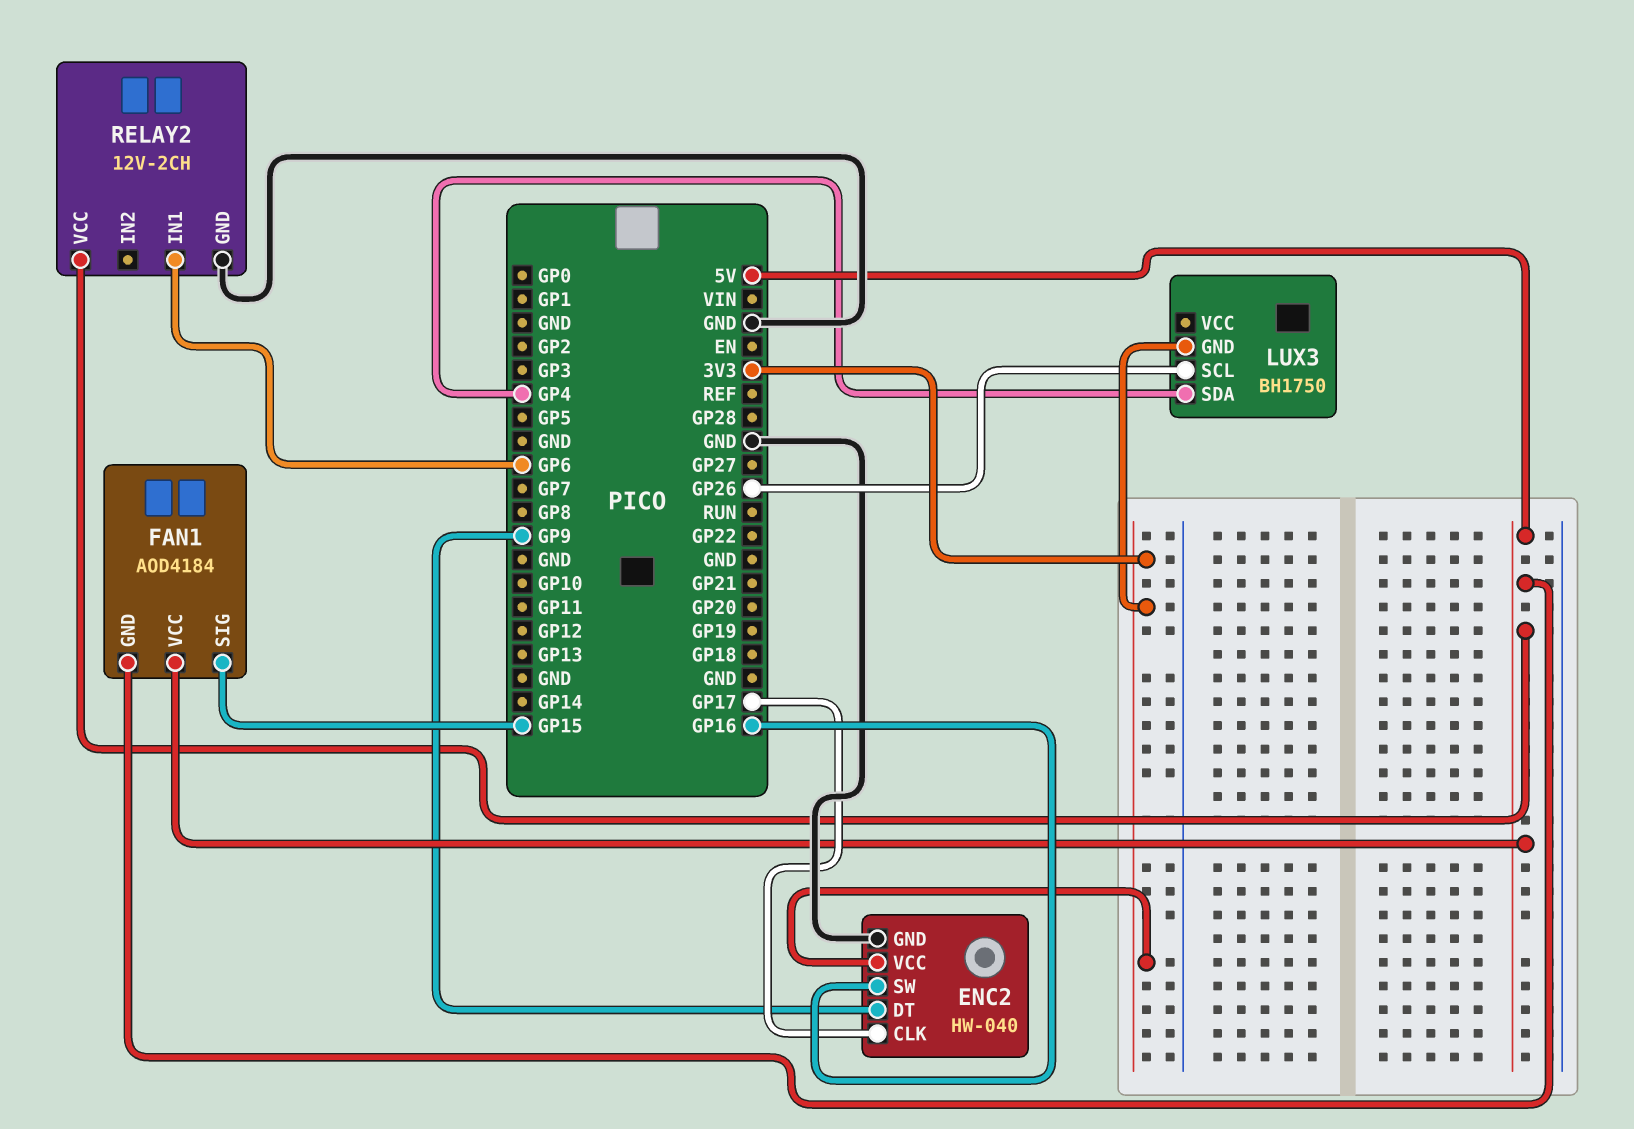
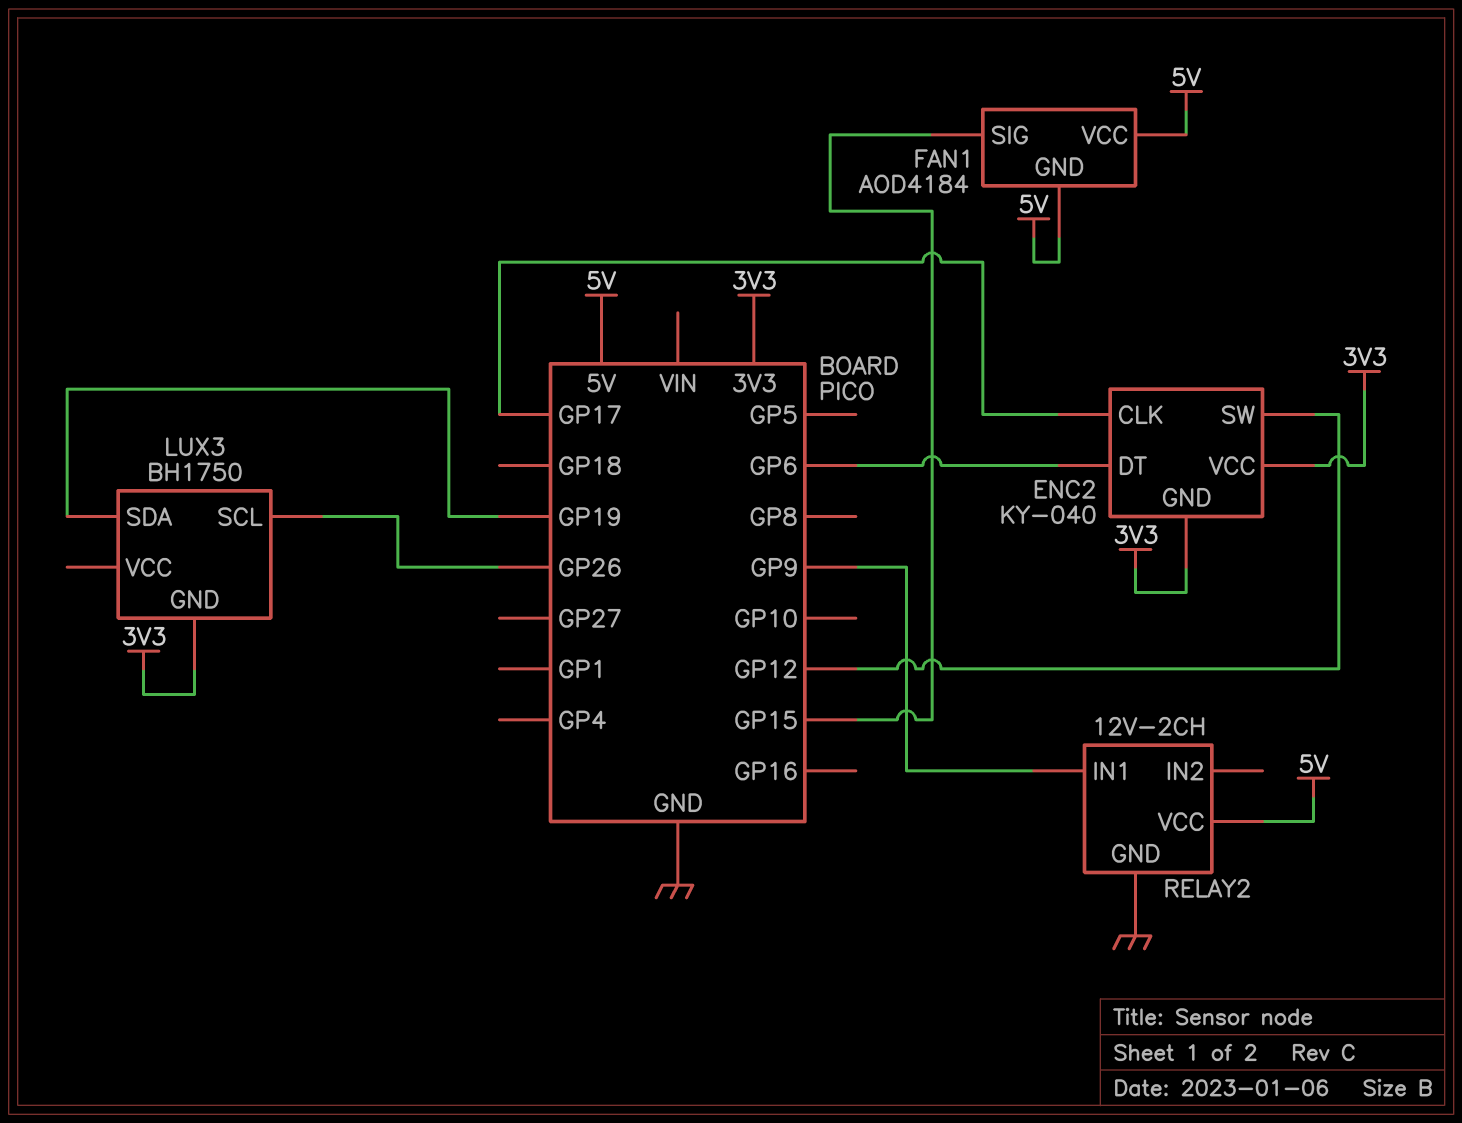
ENC2: HW-040 -> KY-040
ENC2 pin DT: GP9 -> GP6
ENC2 pin GND: GND -> 3V3
ENC2 pin SW: GP16 -> GP12
LUX3 pin SDA: GP4 -> GP19
RELAY2 pin IN1: GP6 -> GP9

